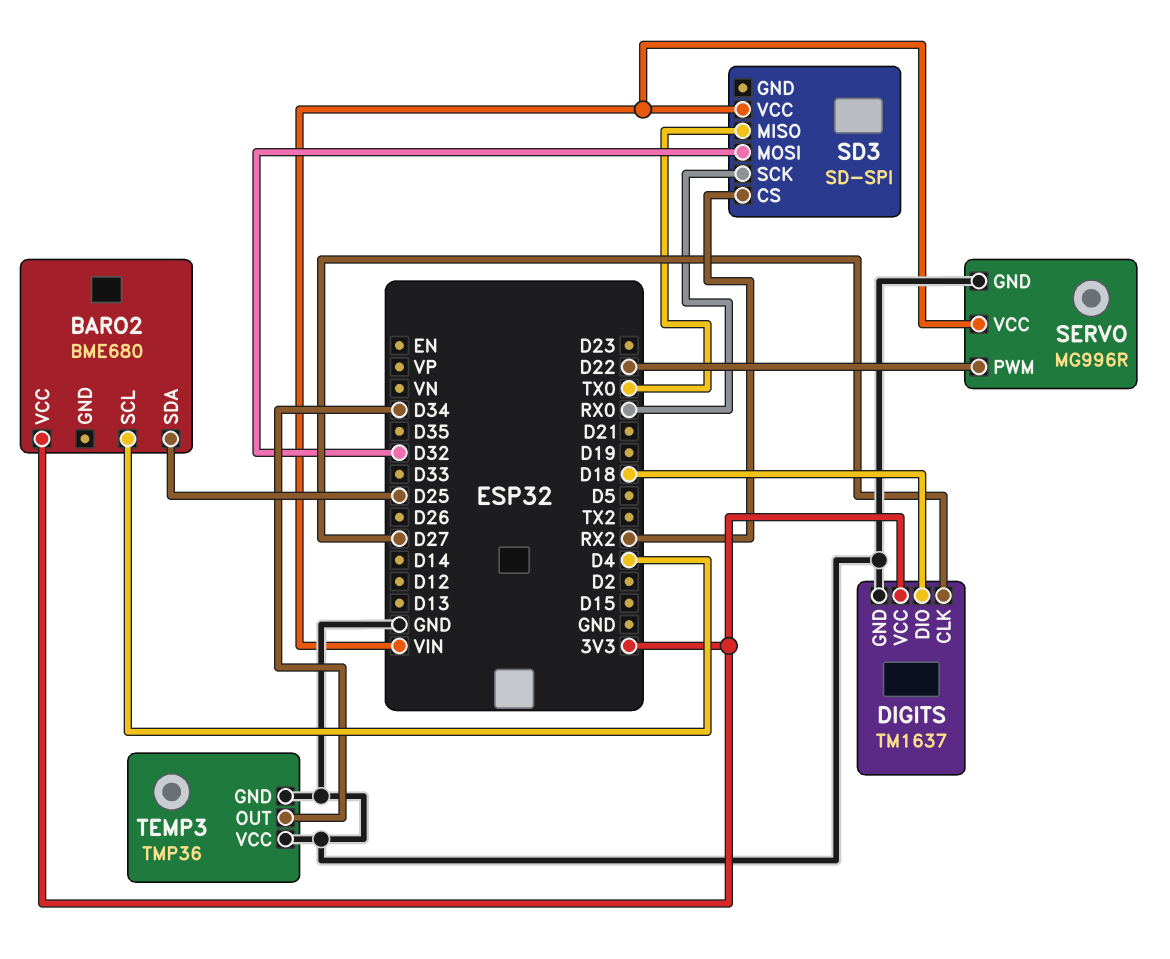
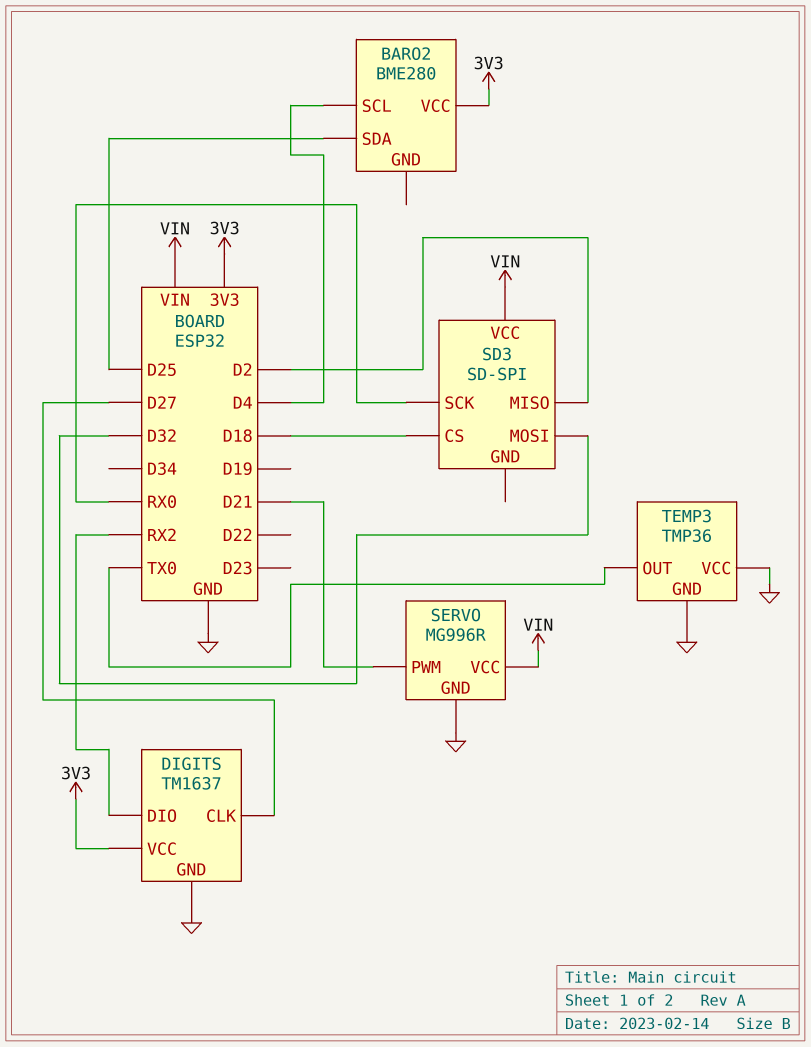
BARO2: BME680 -> BME280
DIGITS pin DIO: D18 -> RX2
SD3 pin CS: RX2 -> D18
SD3 pin MISO: TX0 -> D2
SERVO pin PWM: D22 -> D21
TEMP3 pin OUT: D34 -> TX0

